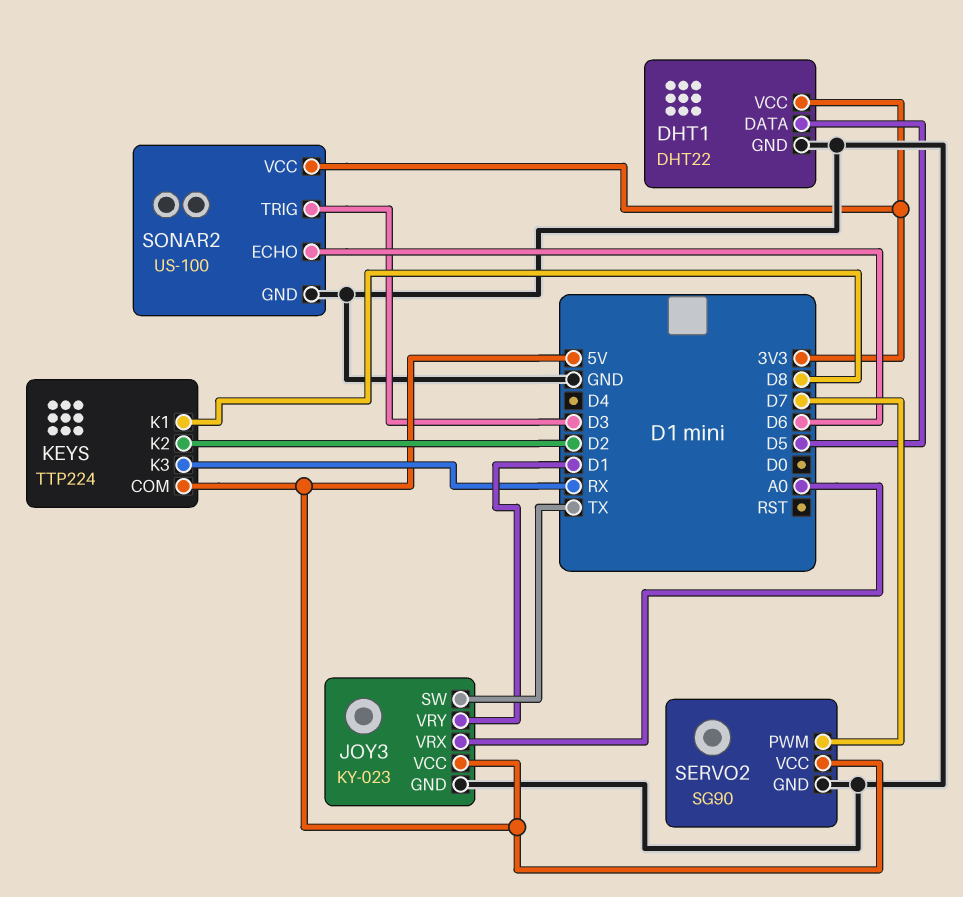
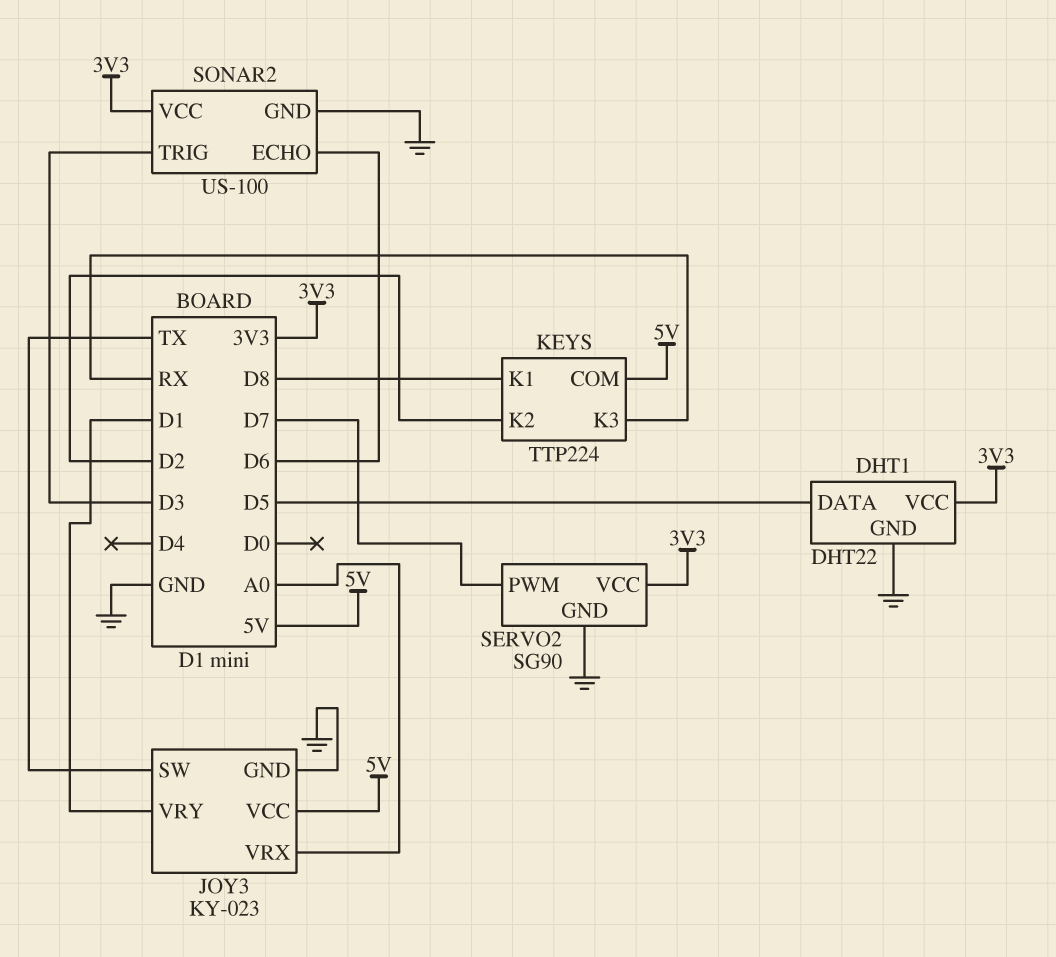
SERVO2 pin VCC: 5V -> 3V3

